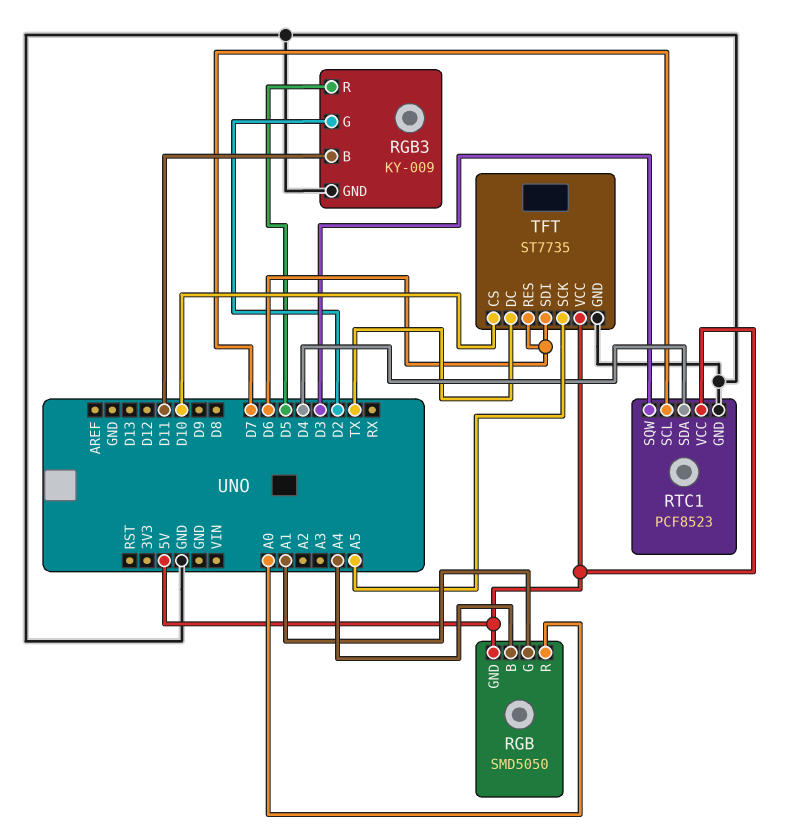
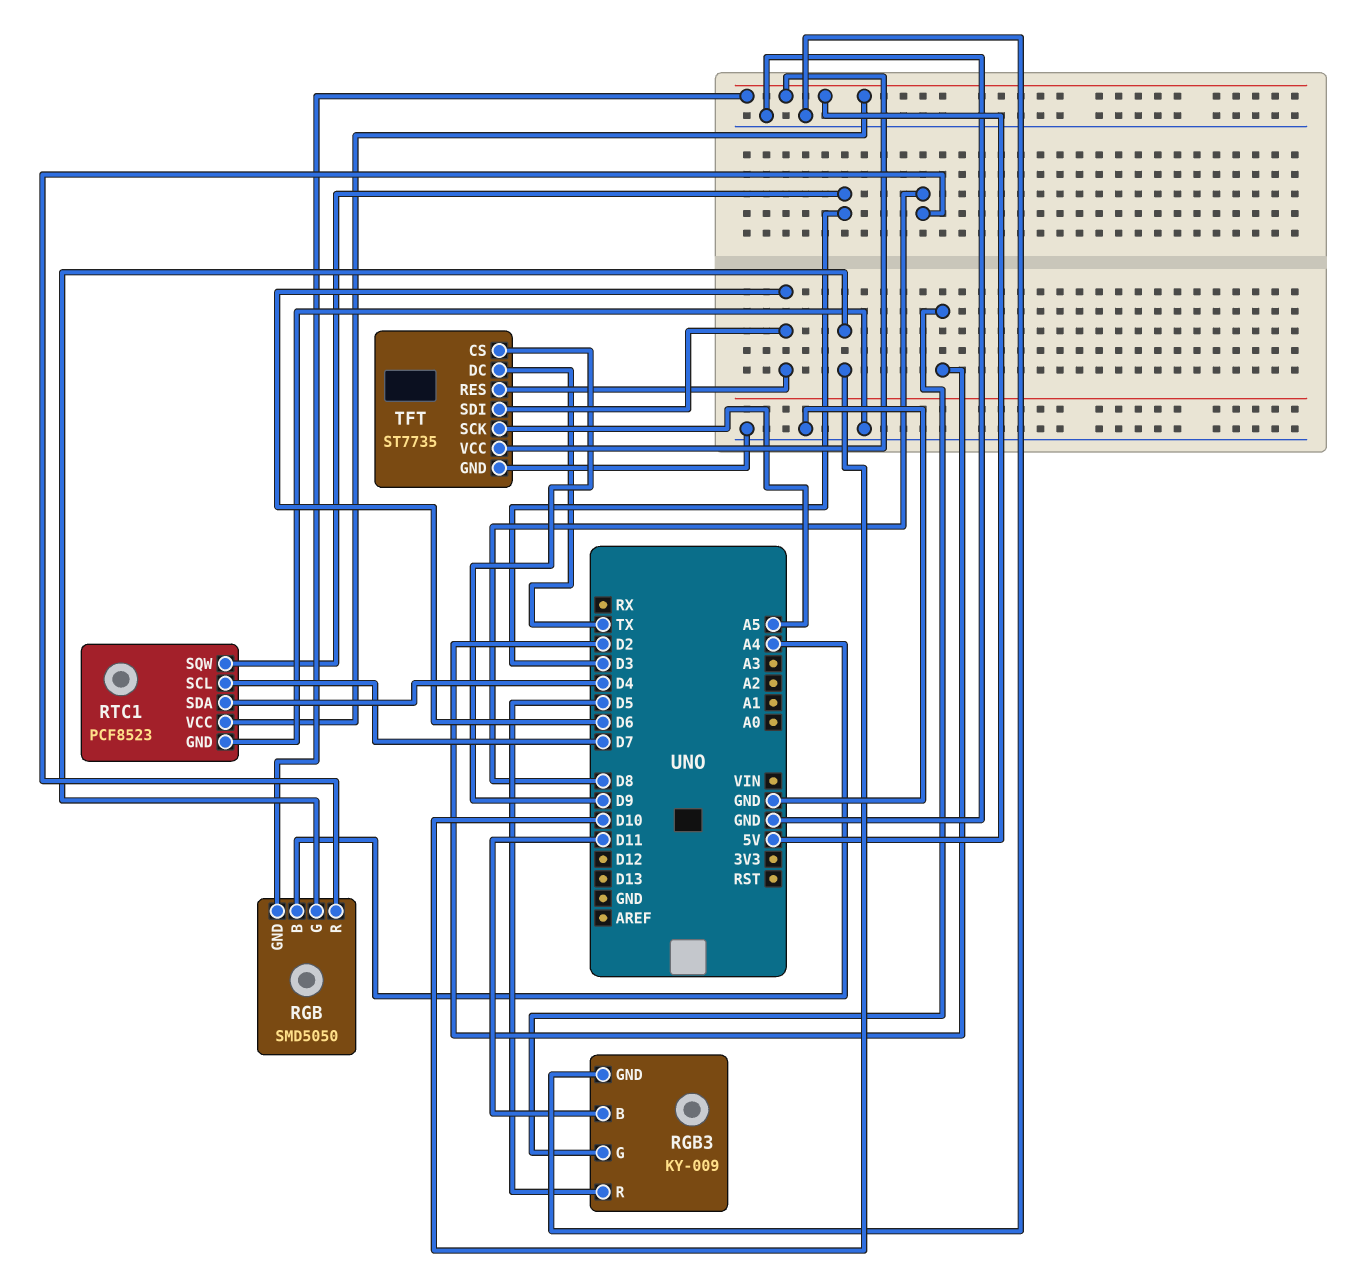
RGB pin G: A1 -> D10
RGB pin R: A0 -> D8
TFT pin CS: D10 -> D9

